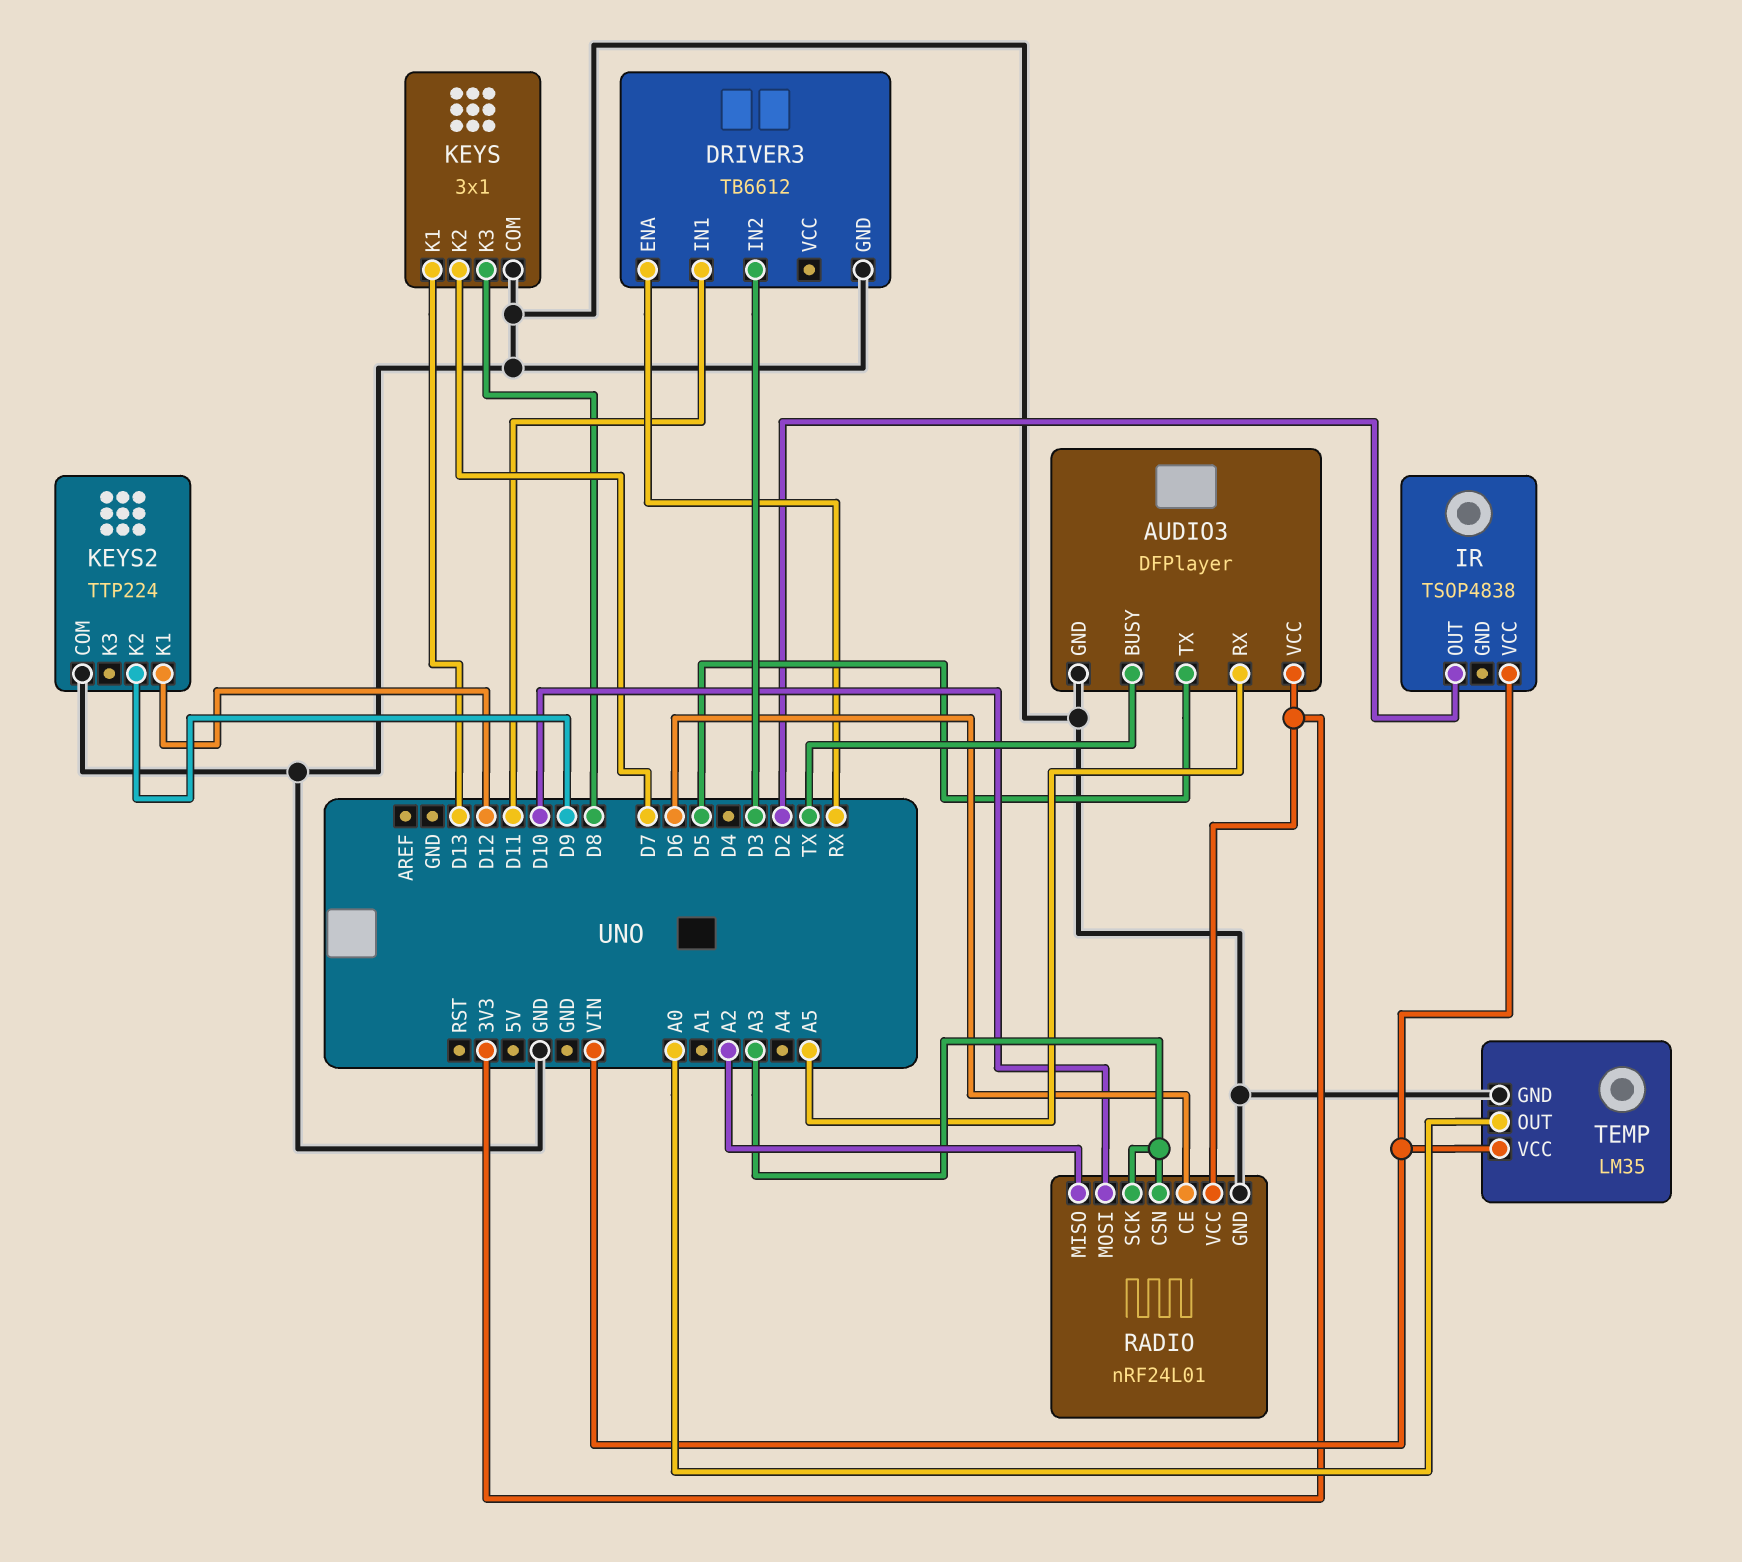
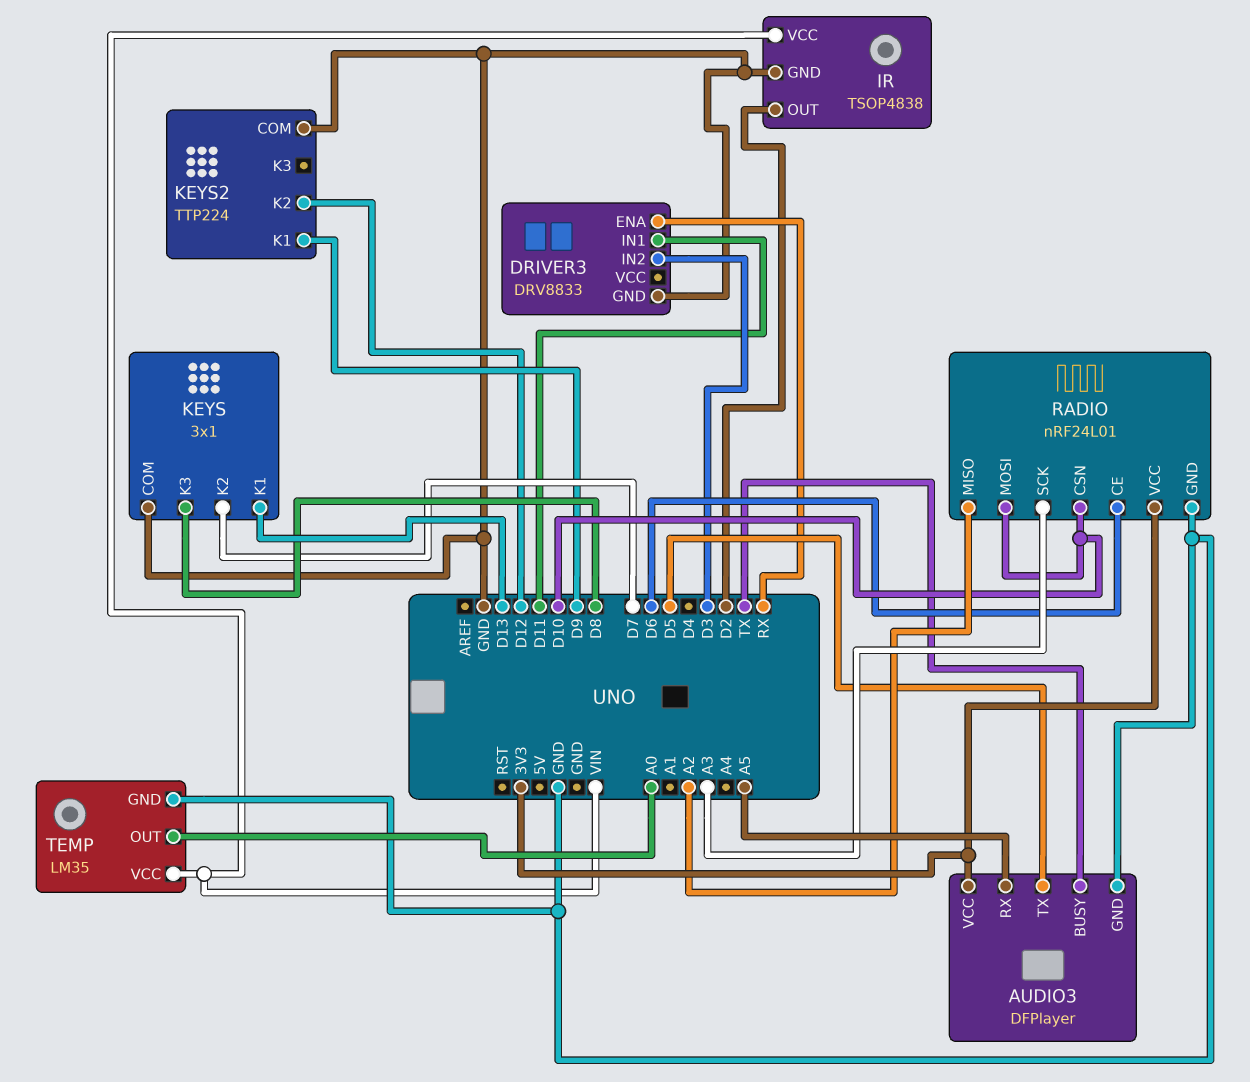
DRIVER3: TB6612 -> DRV8833
IR pin GND: none -> GND
KEYS2 pin K1: D12 -> D9
KEYS2 pin K2: D9 -> D12
RADIO pin CSN: A3 -> D10

